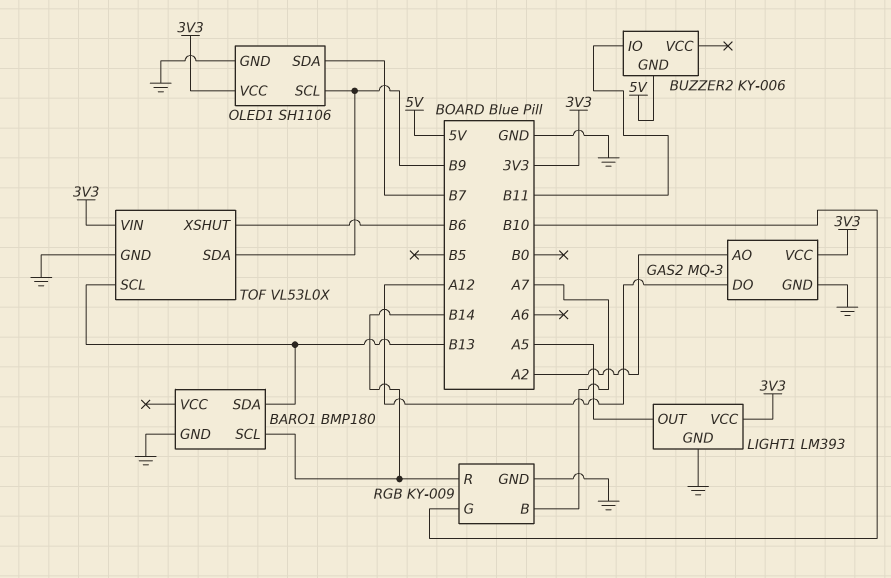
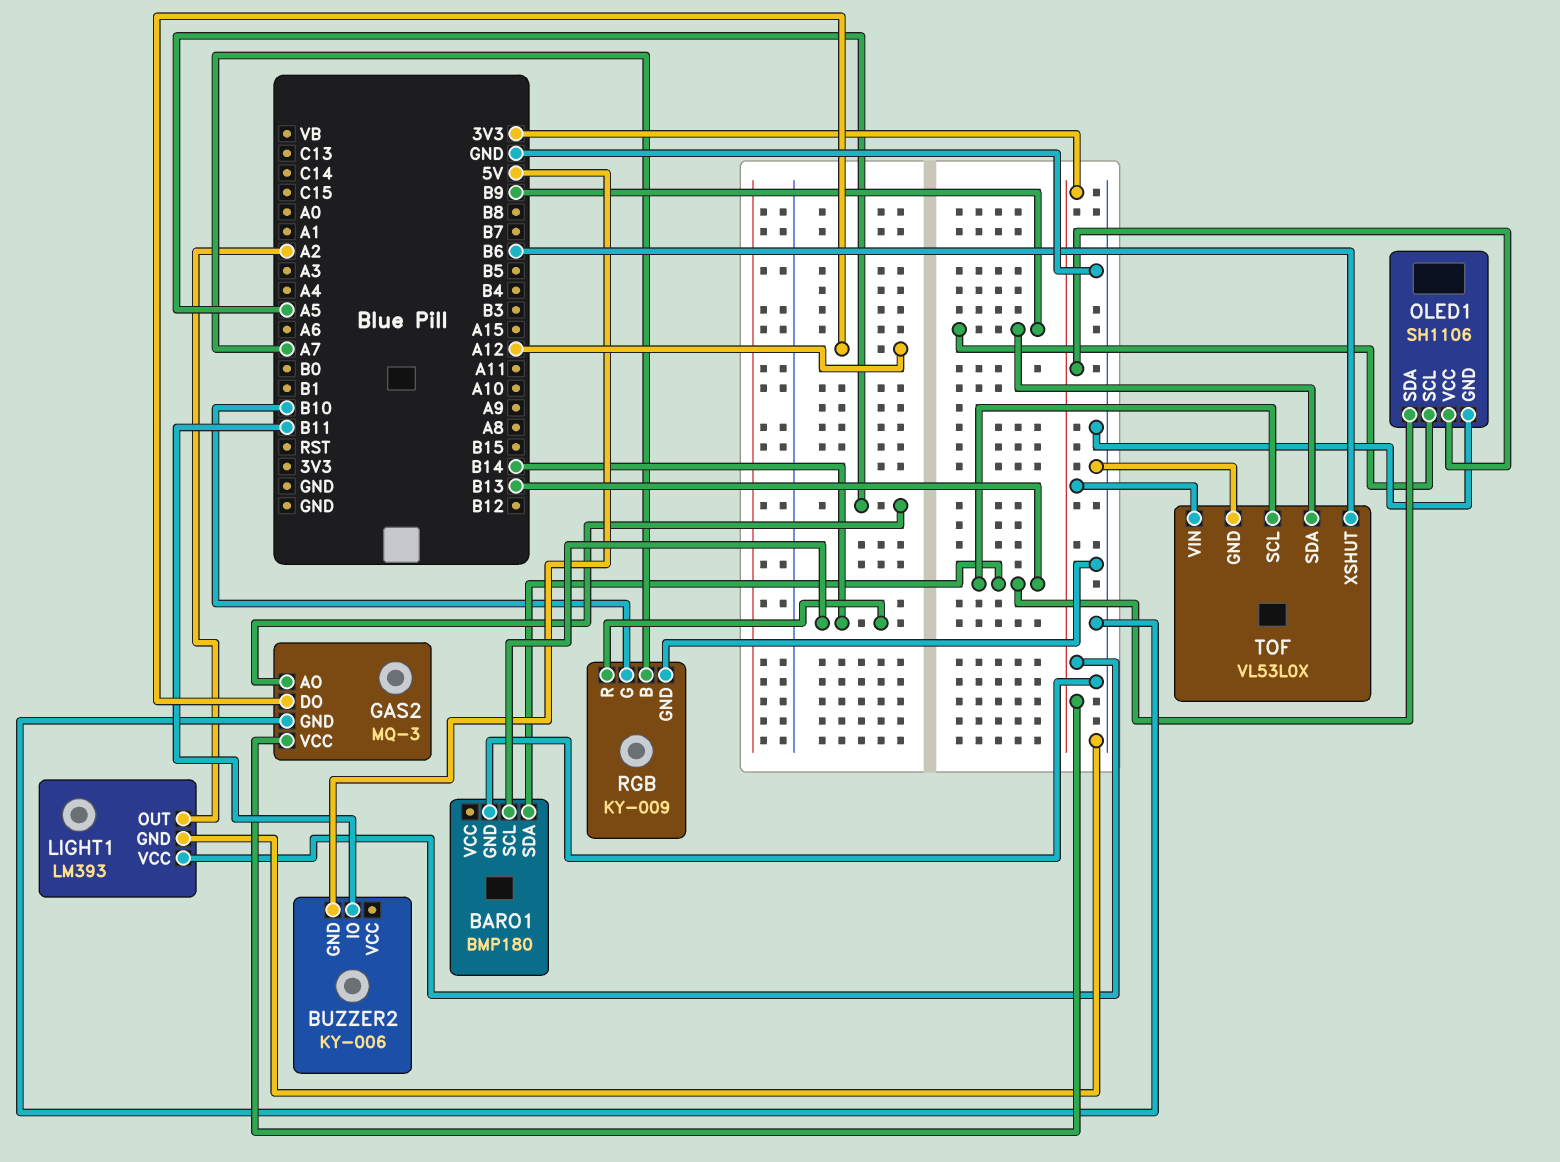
GAS2 pin AO: A2 -> A5
LIGHT1 pin OUT: A5 -> A2
OLED1 pin SDA: B7 -> B13

